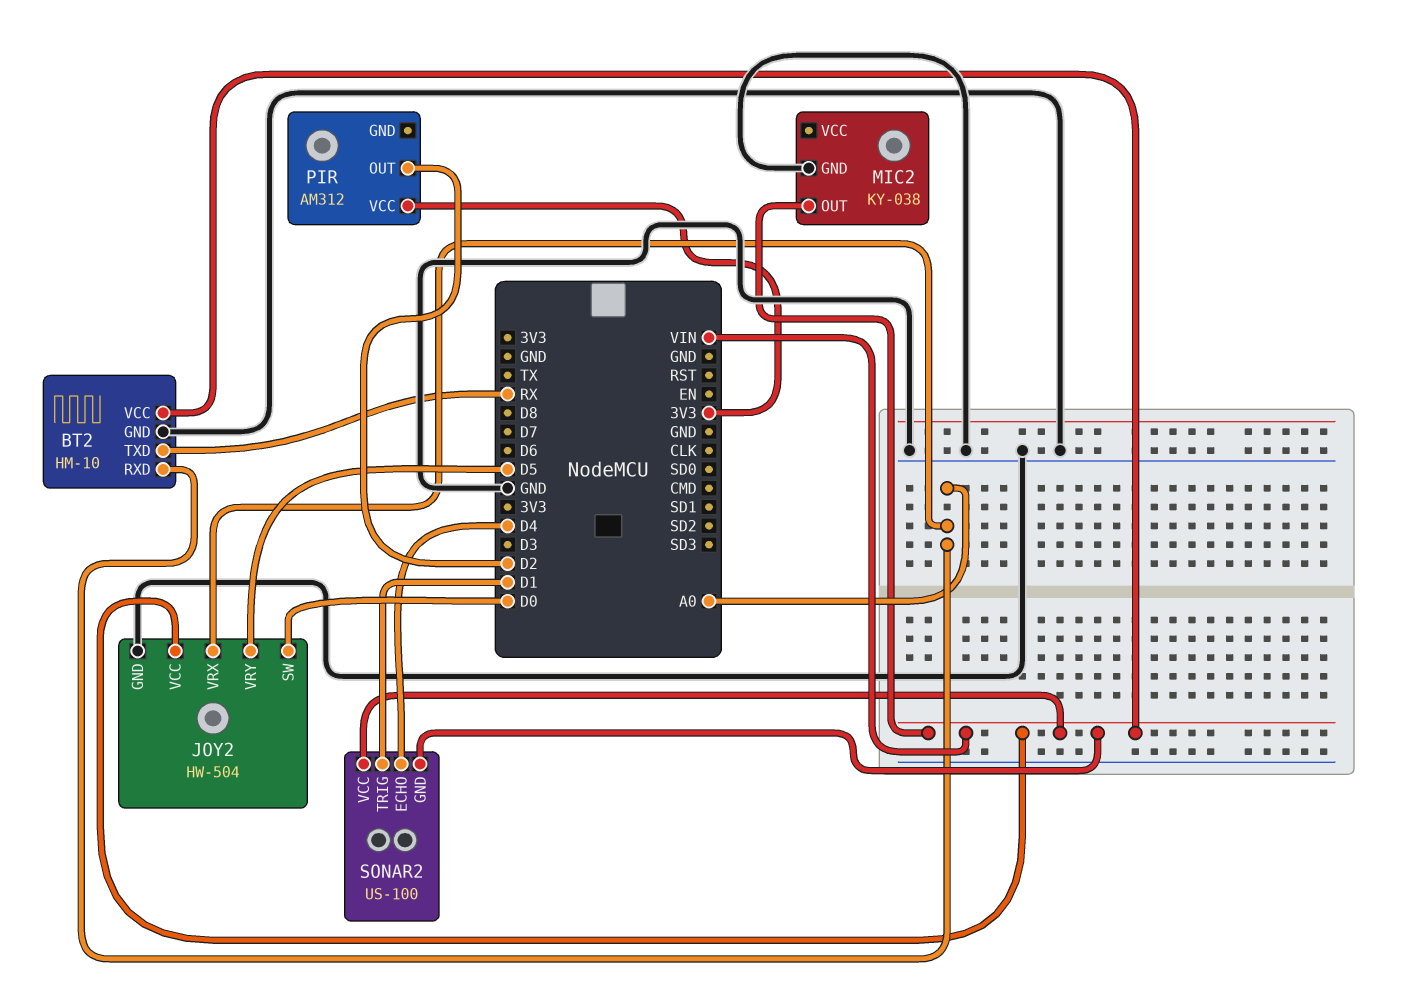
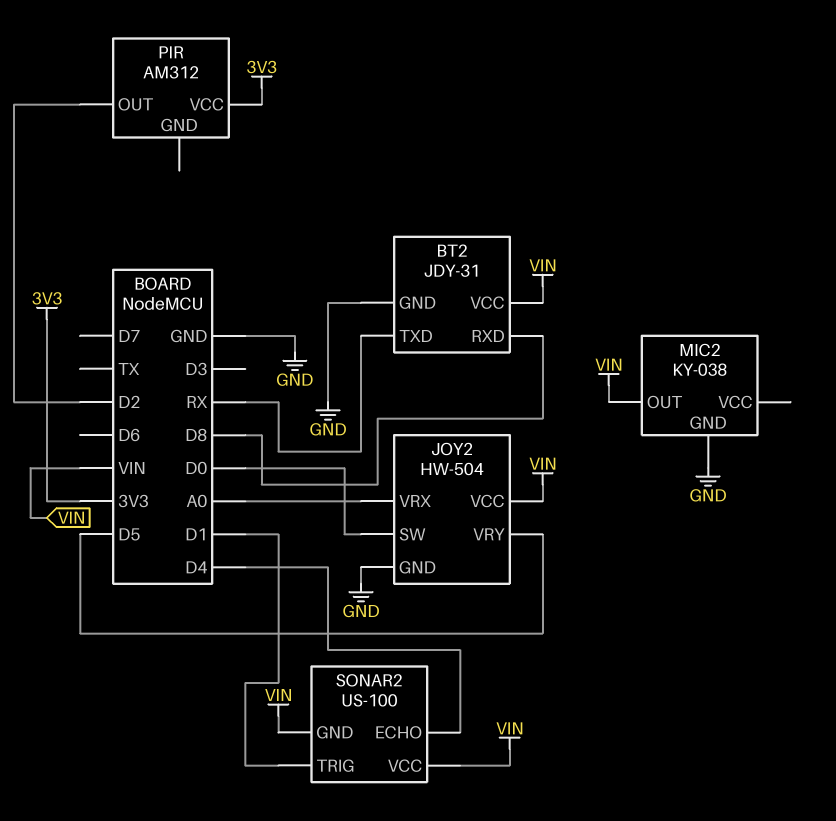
BT2: HM-10 -> JDY-31
BT2 pin RXD: A0 -> D8

